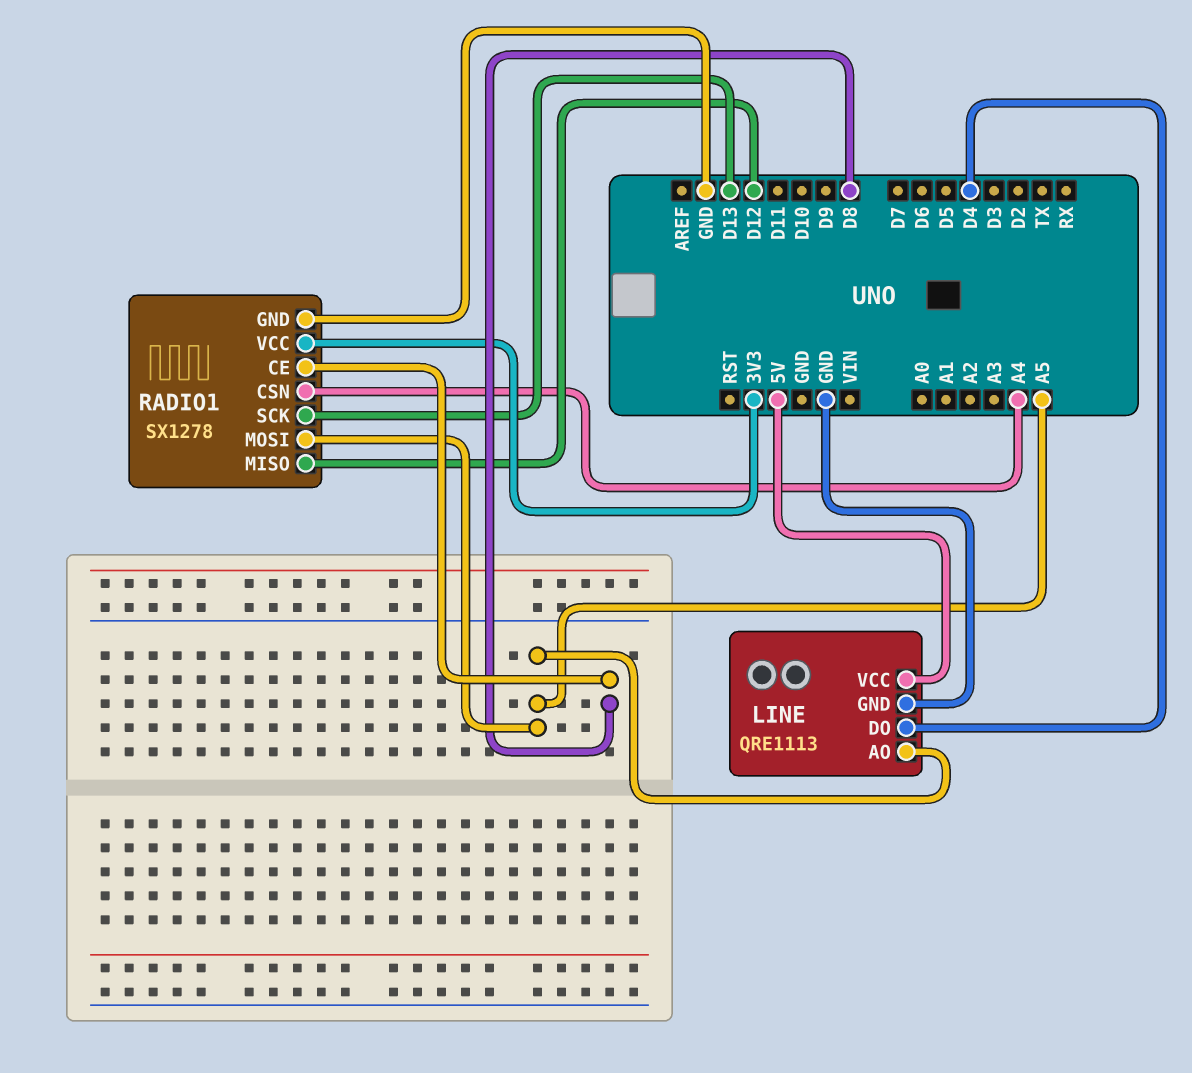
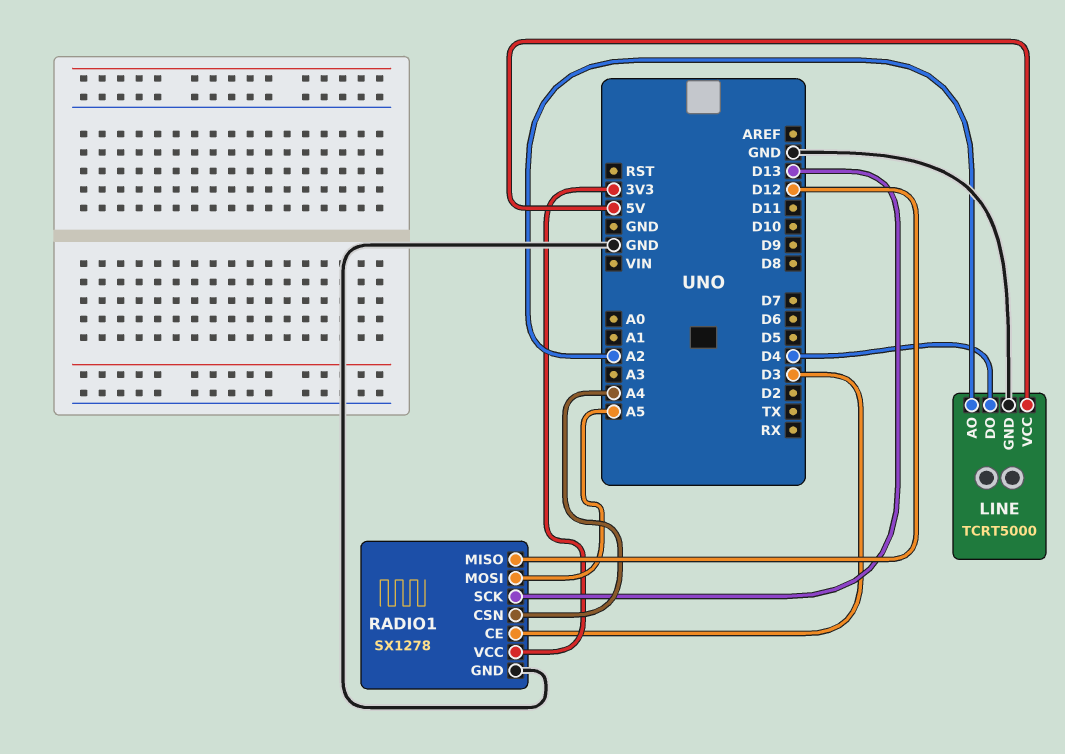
LINE: QRE1113 -> TCRT5000
LINE pin AO: A5 -> A2
RADIO1 pin CE: D8 -> D3

